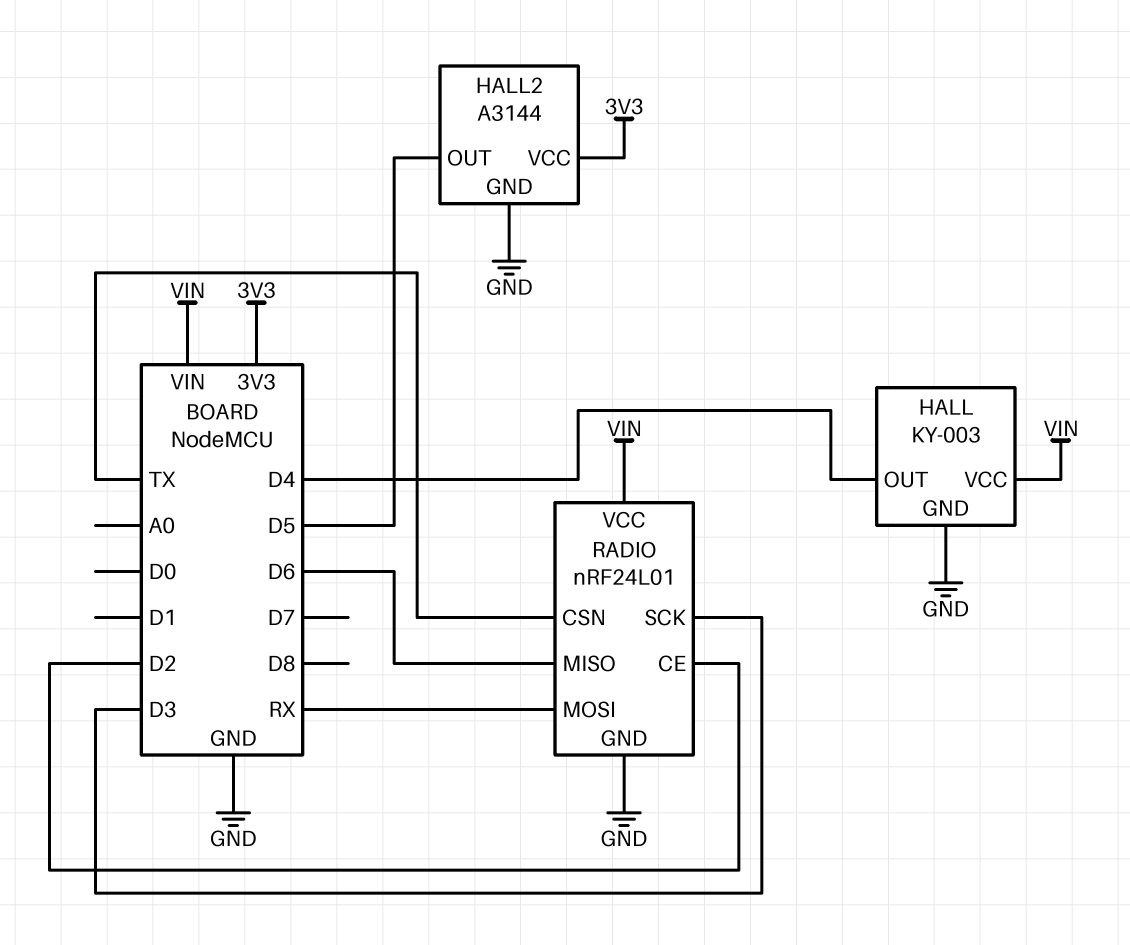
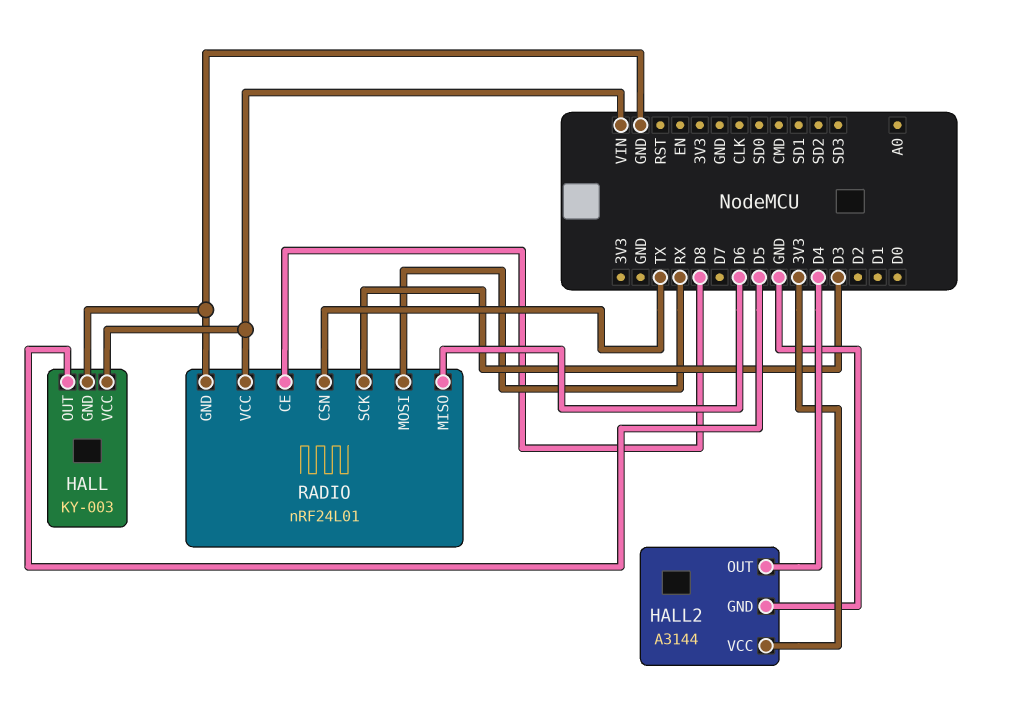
HALL pin OUT: D4 -> D5
HALL2 pin OUT: D5 -> D4
RADIO pin CE: D2 -> D8

